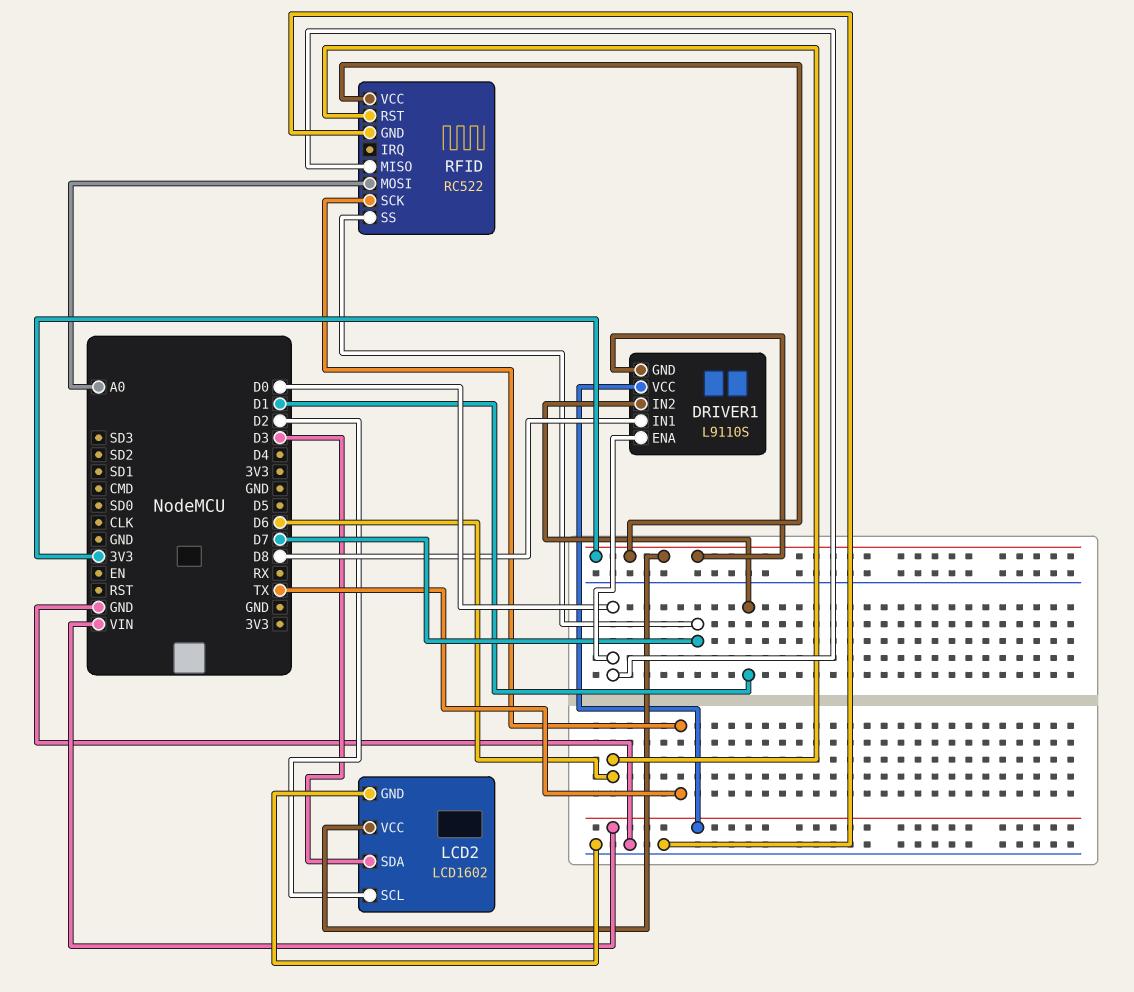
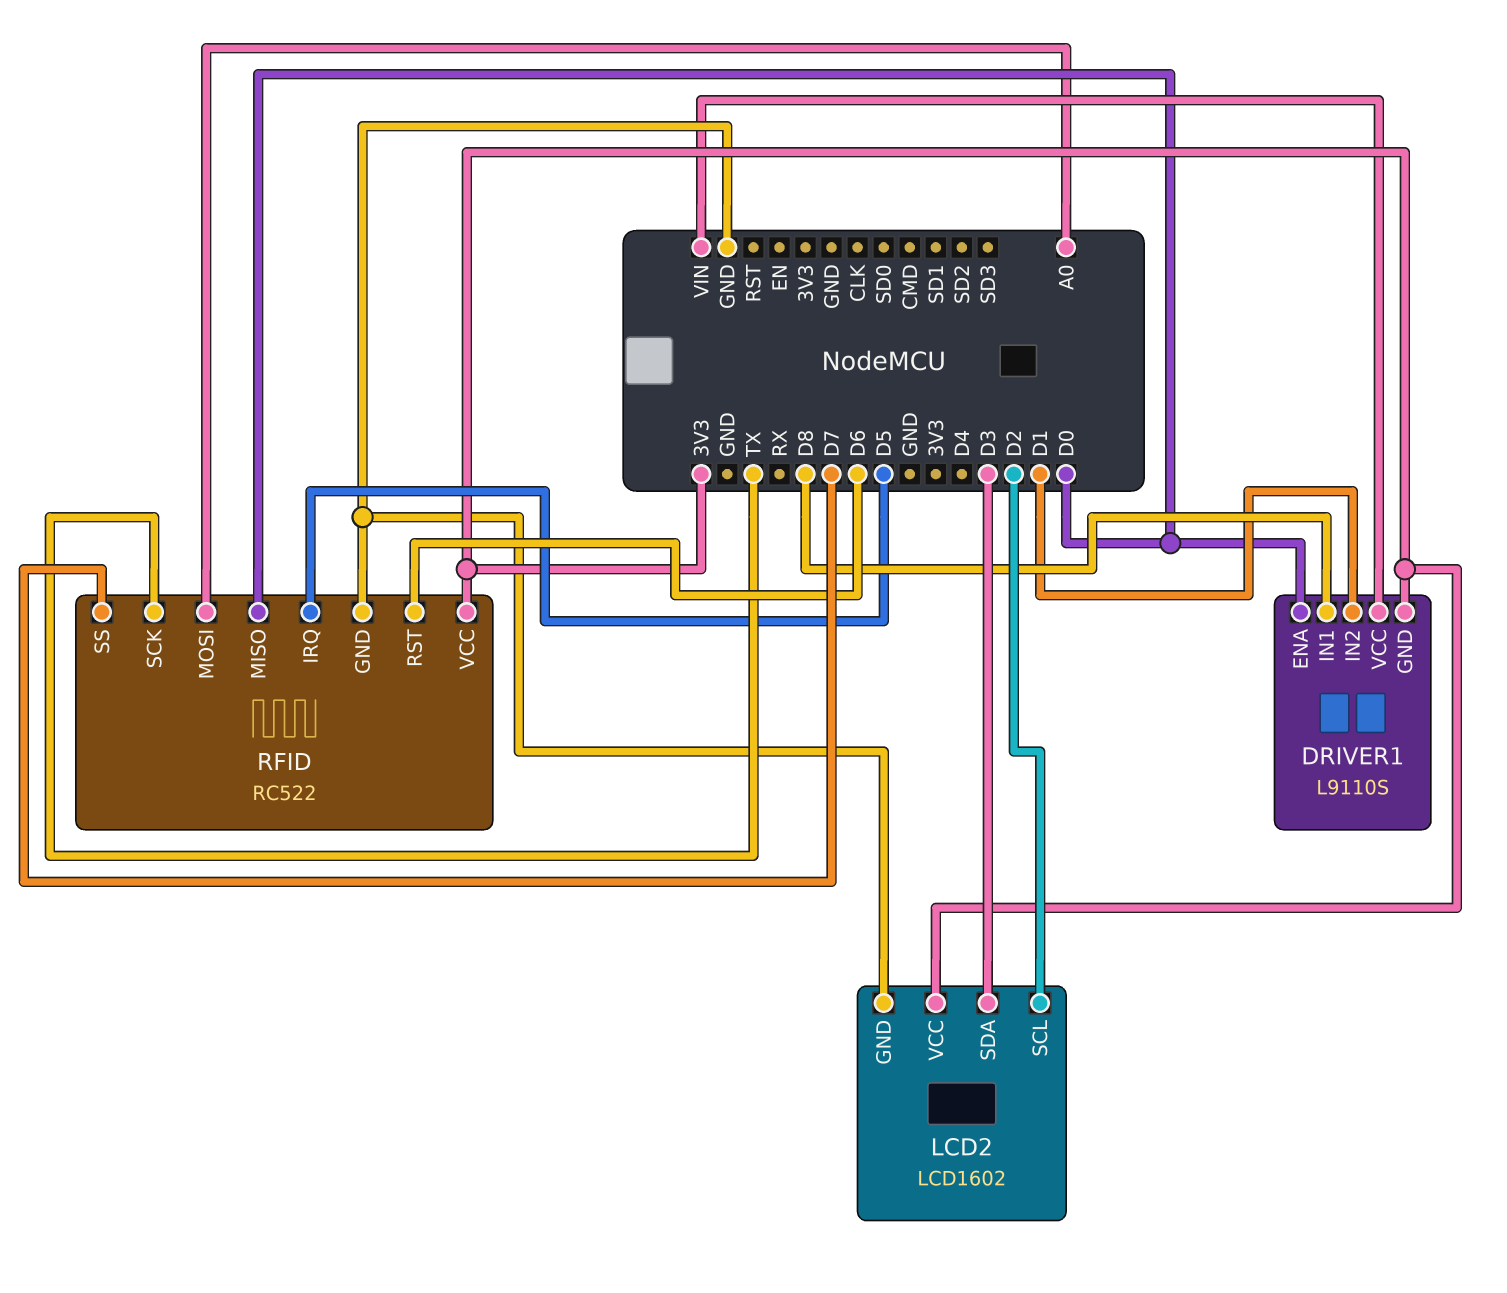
RFID pin IRQ: none -> D5

